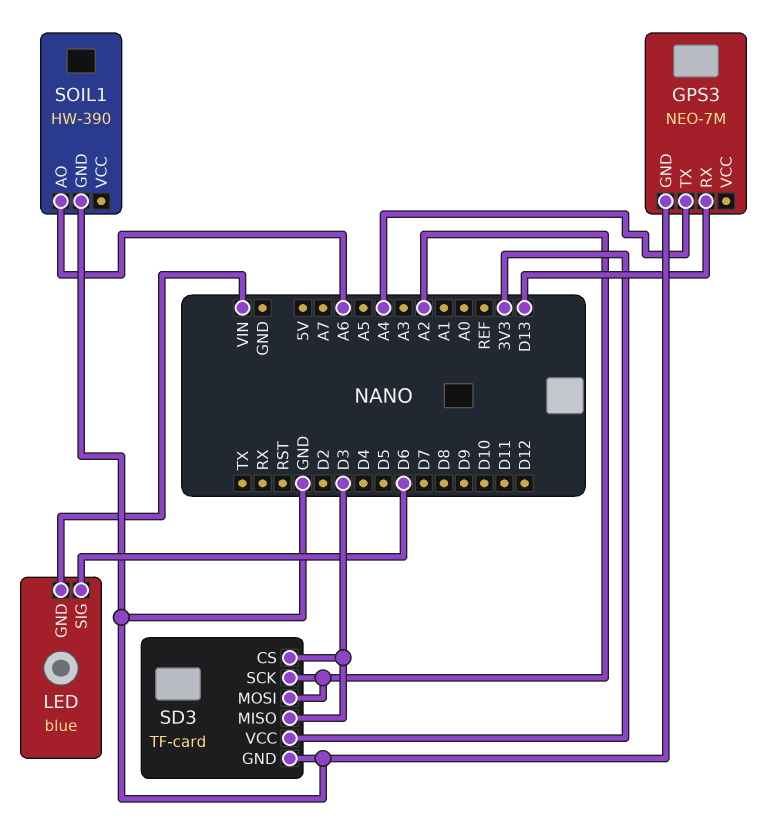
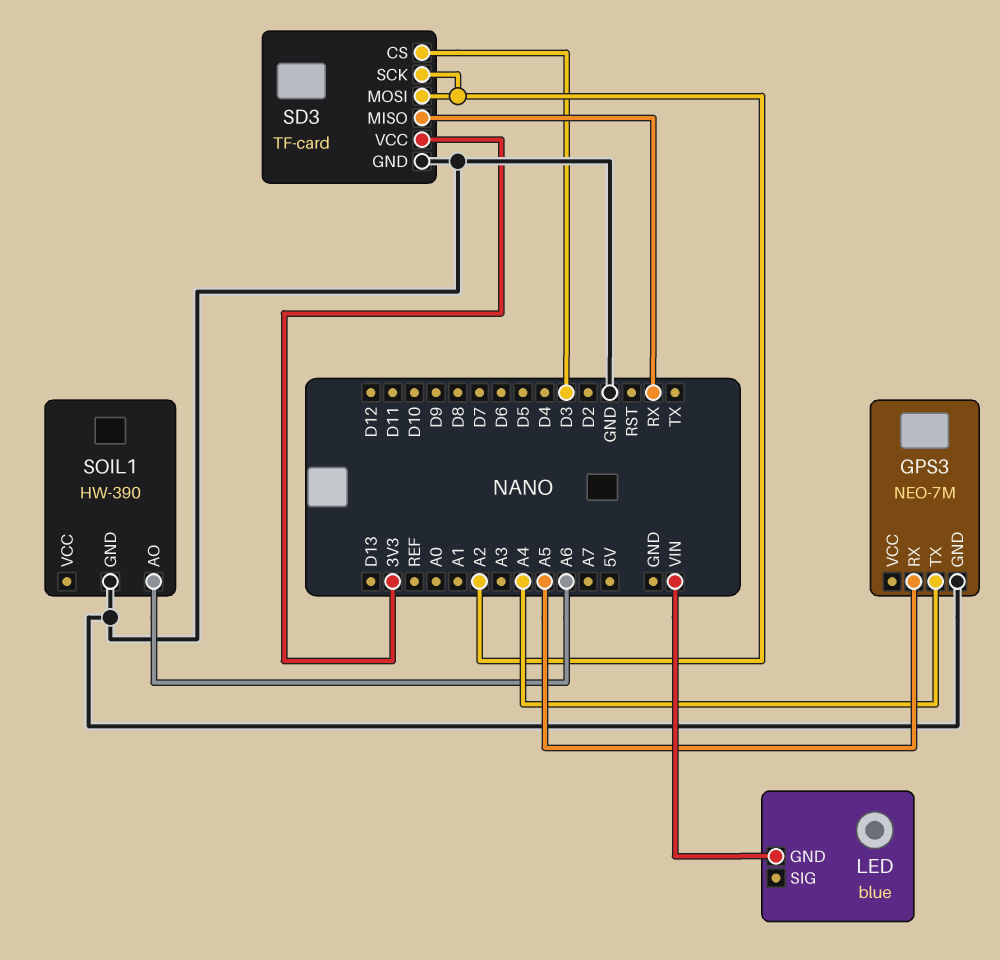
GPS3 pin RX: D13 -> A5
LED pin SIG: D6 -> none
SD3 pin MISO: D3 -> RX

